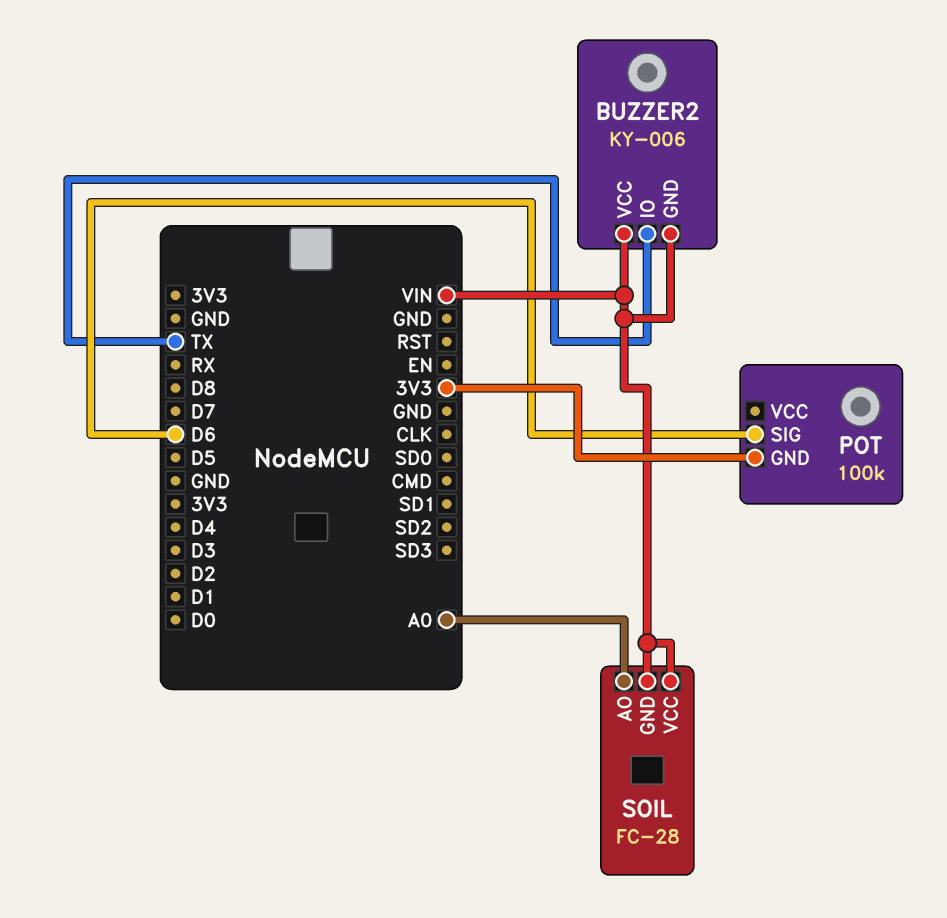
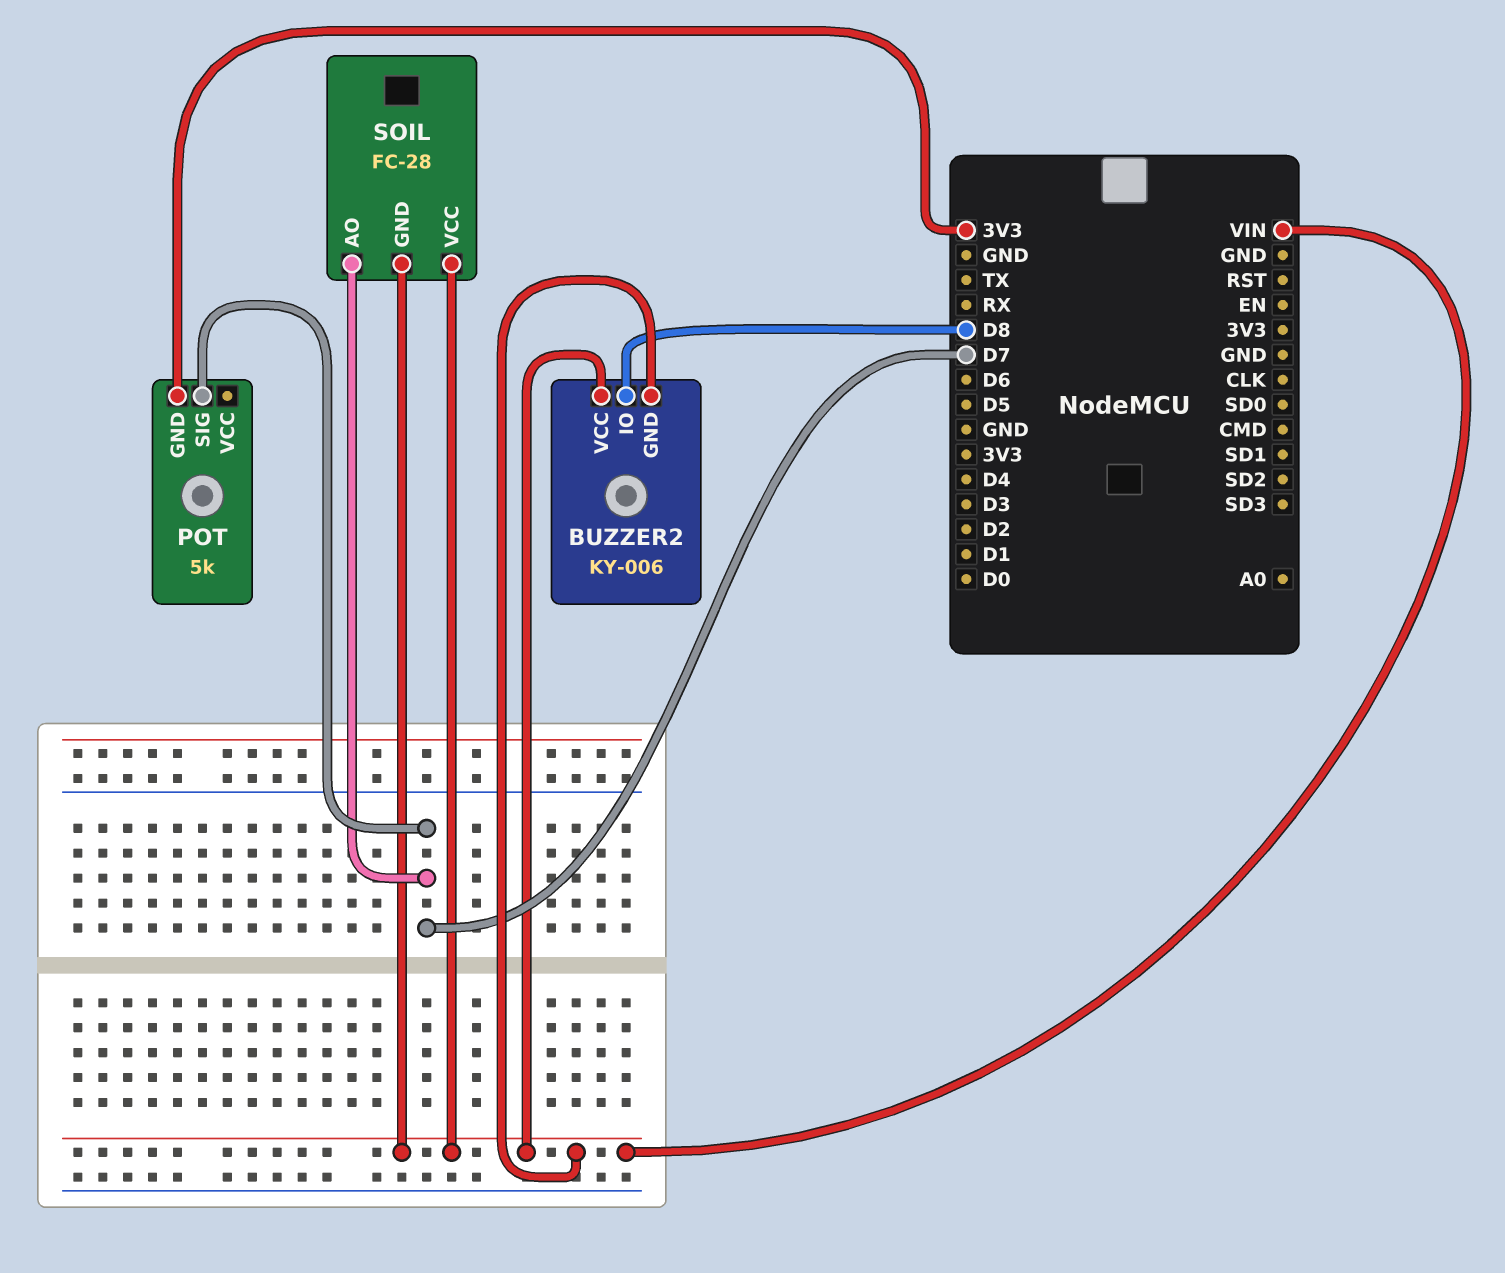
BUZZER2 pin IO: TX -> D8
POT: 100k -> 5k
POT pin SIG: D6 -> D7
SOIL pin AO: A0 -> D7

